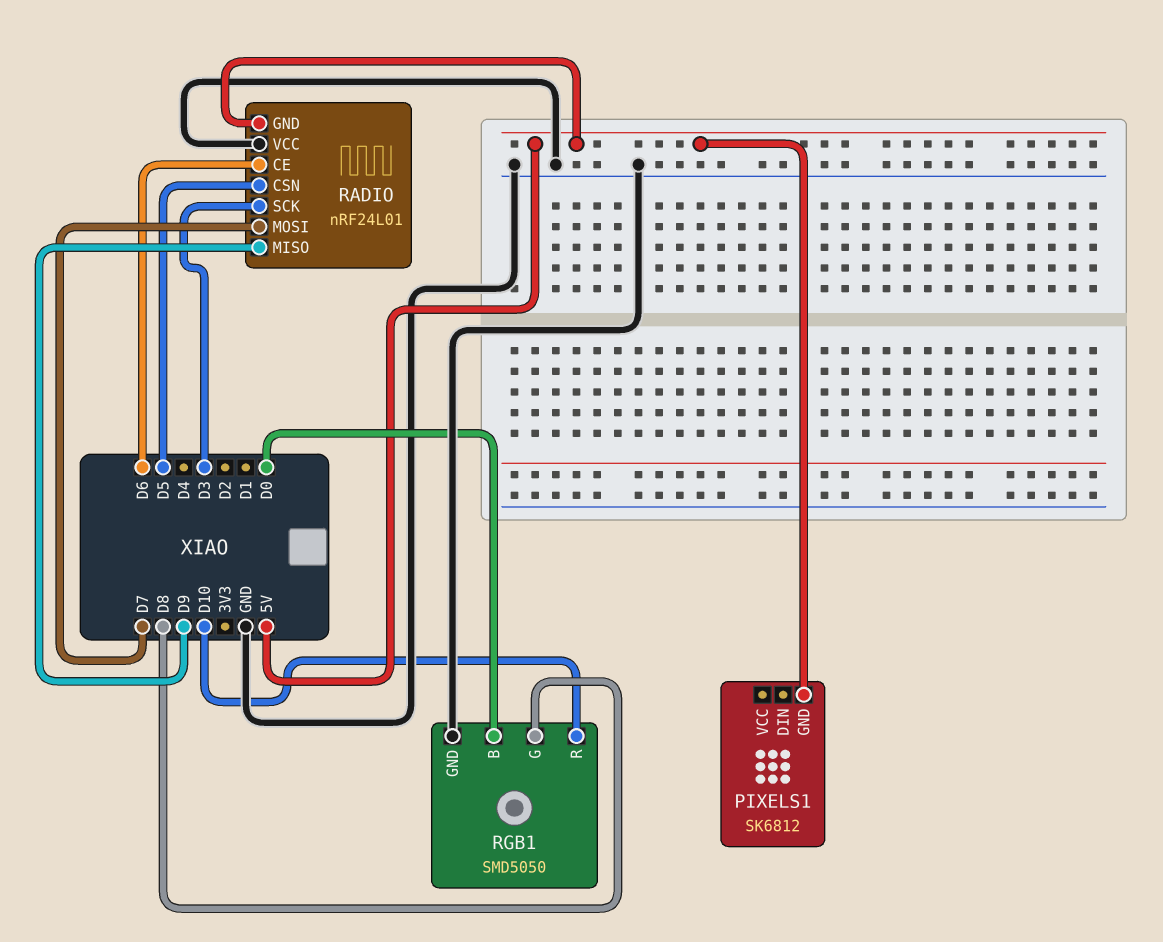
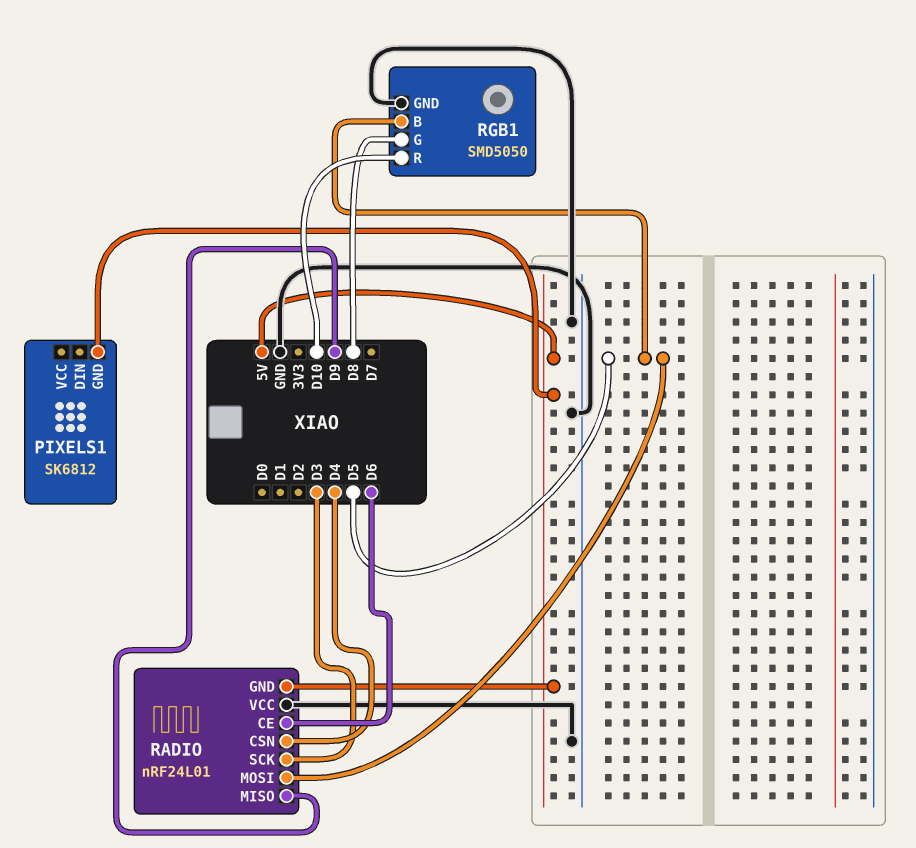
RADIO pin CSN: D5 -> D4
RADIO pin MOSI: D7 -> D5
RGB1 pin B: D0 -> D5

